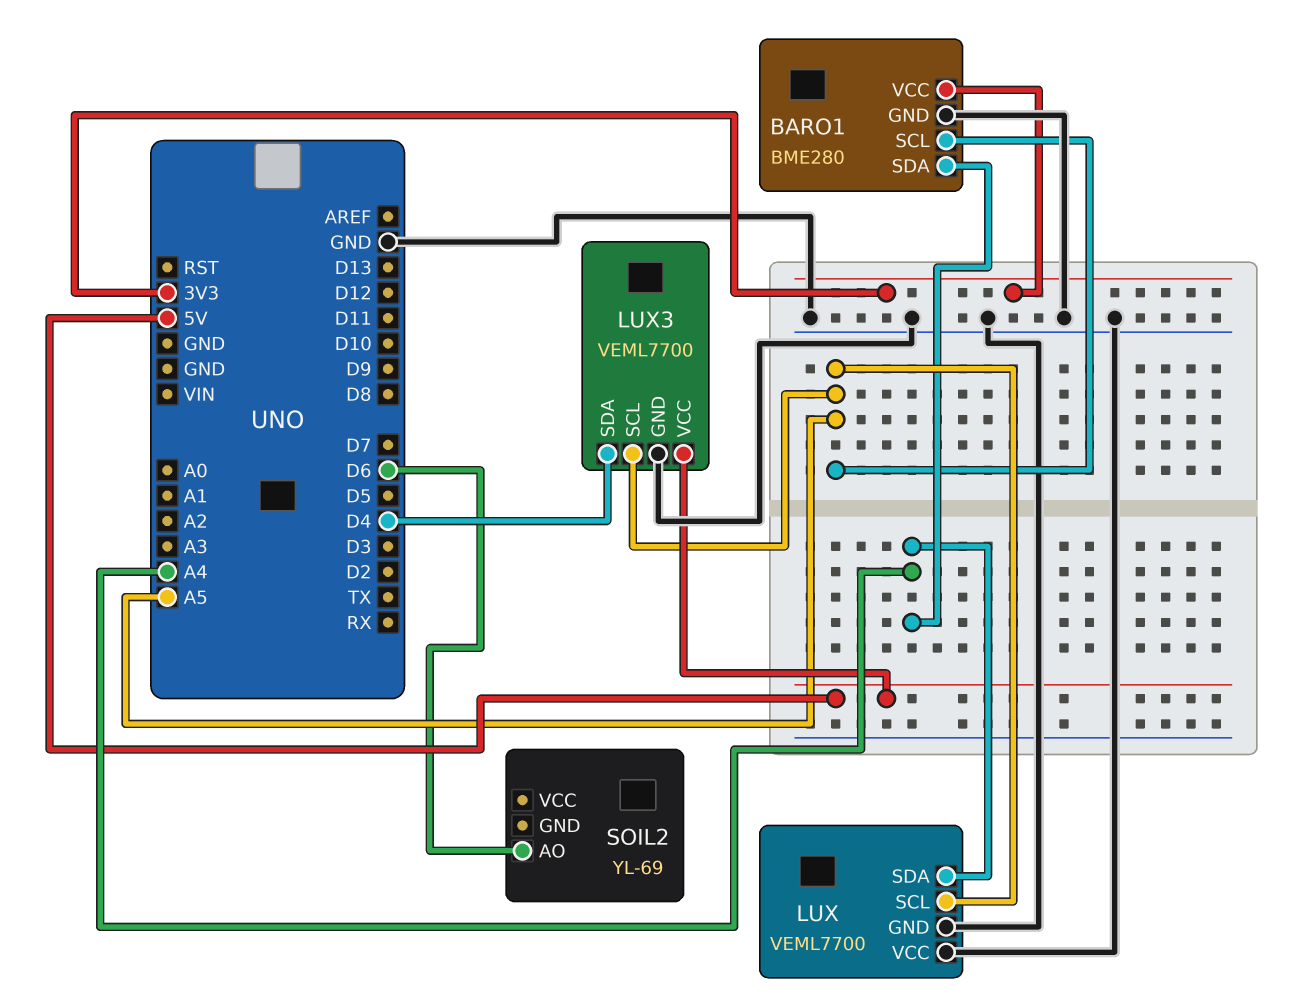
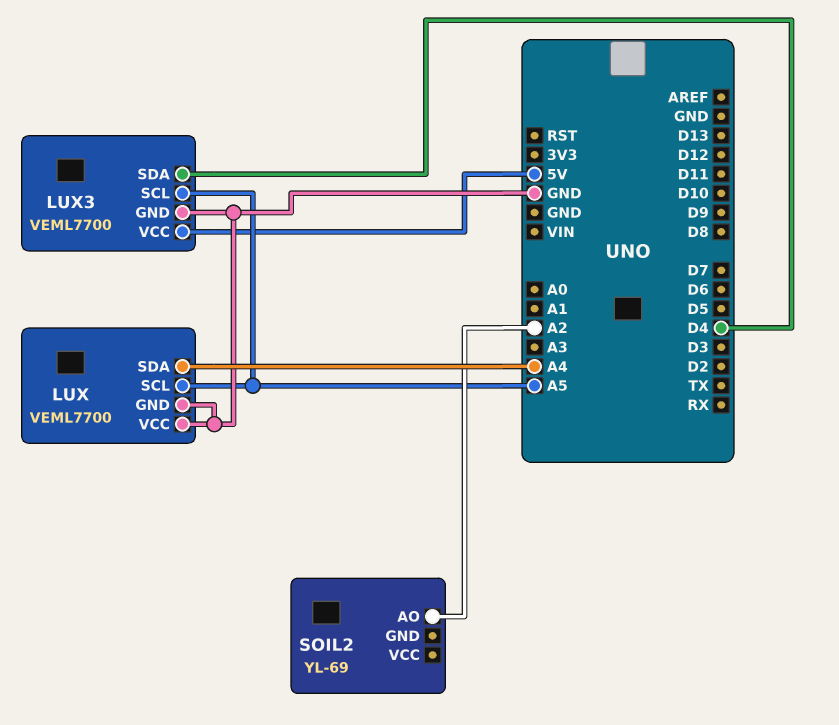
BARO1: BME280 -> none
BARO1 pin GND: GND -> none
BARO1 pin SCL: A5 -> none
BARO1 pin SDA: A4 -> none
BARO1 pin VCC: 3V3 -> none
SOIL2 pin AO: D6 -> A2

